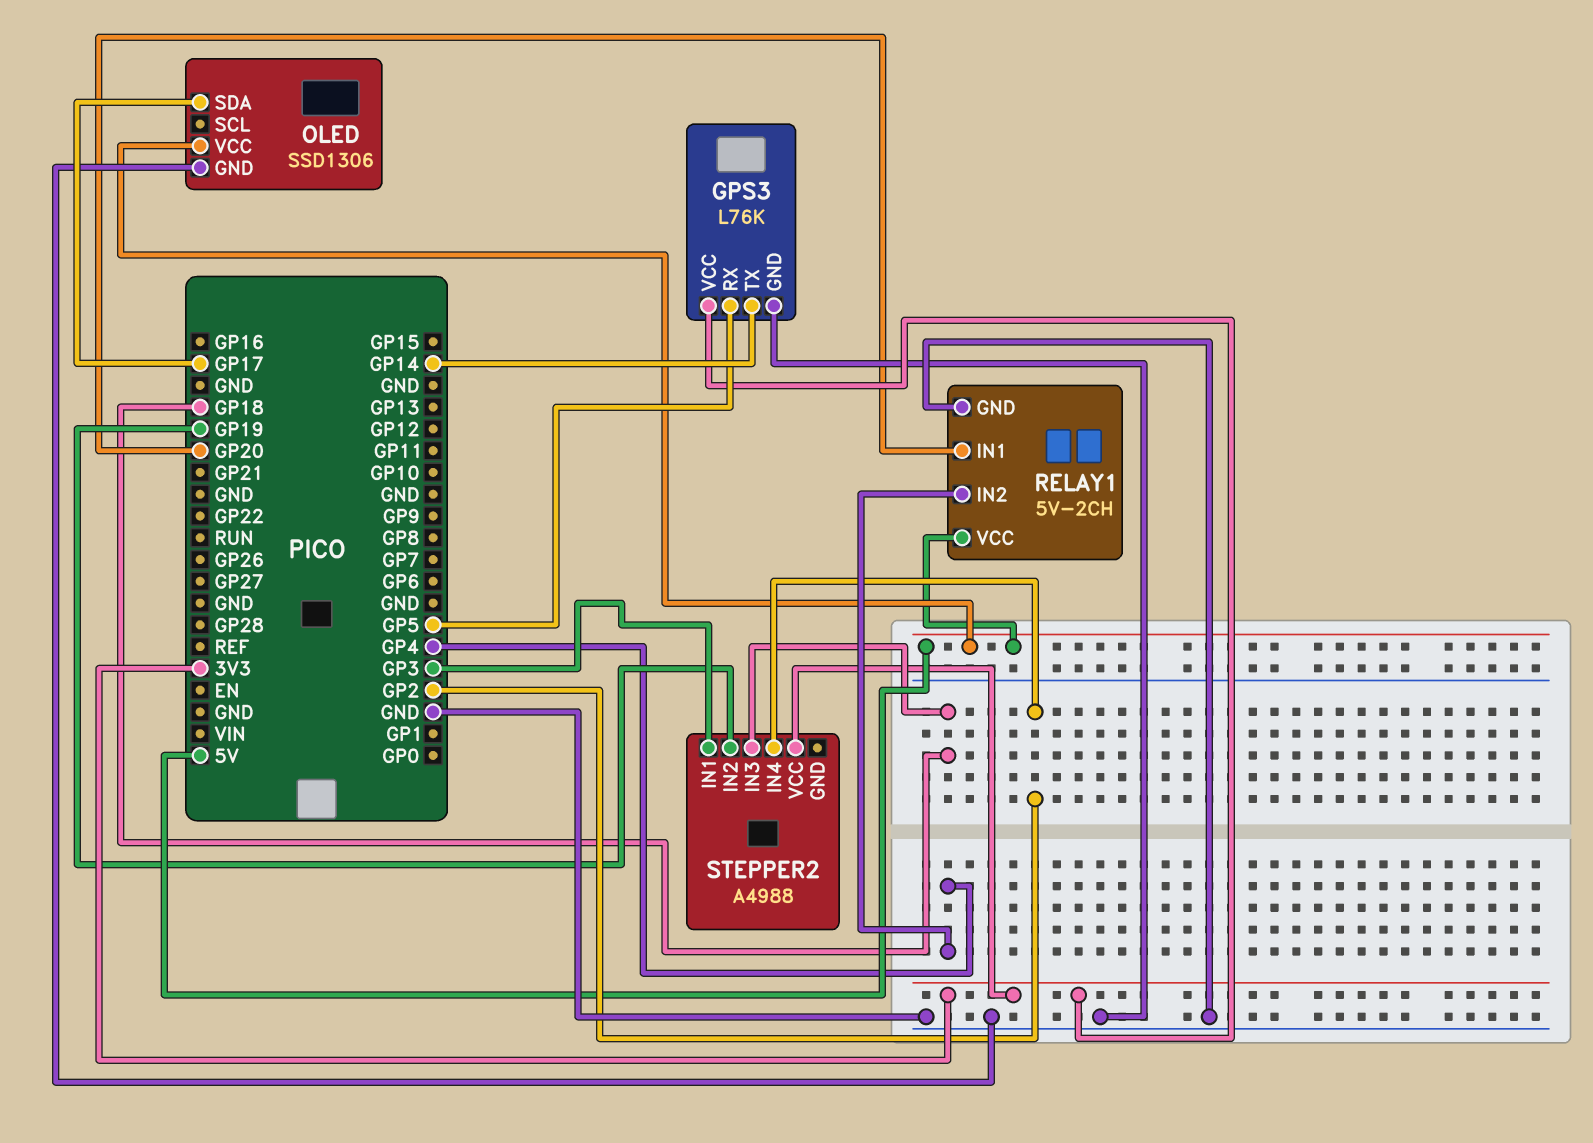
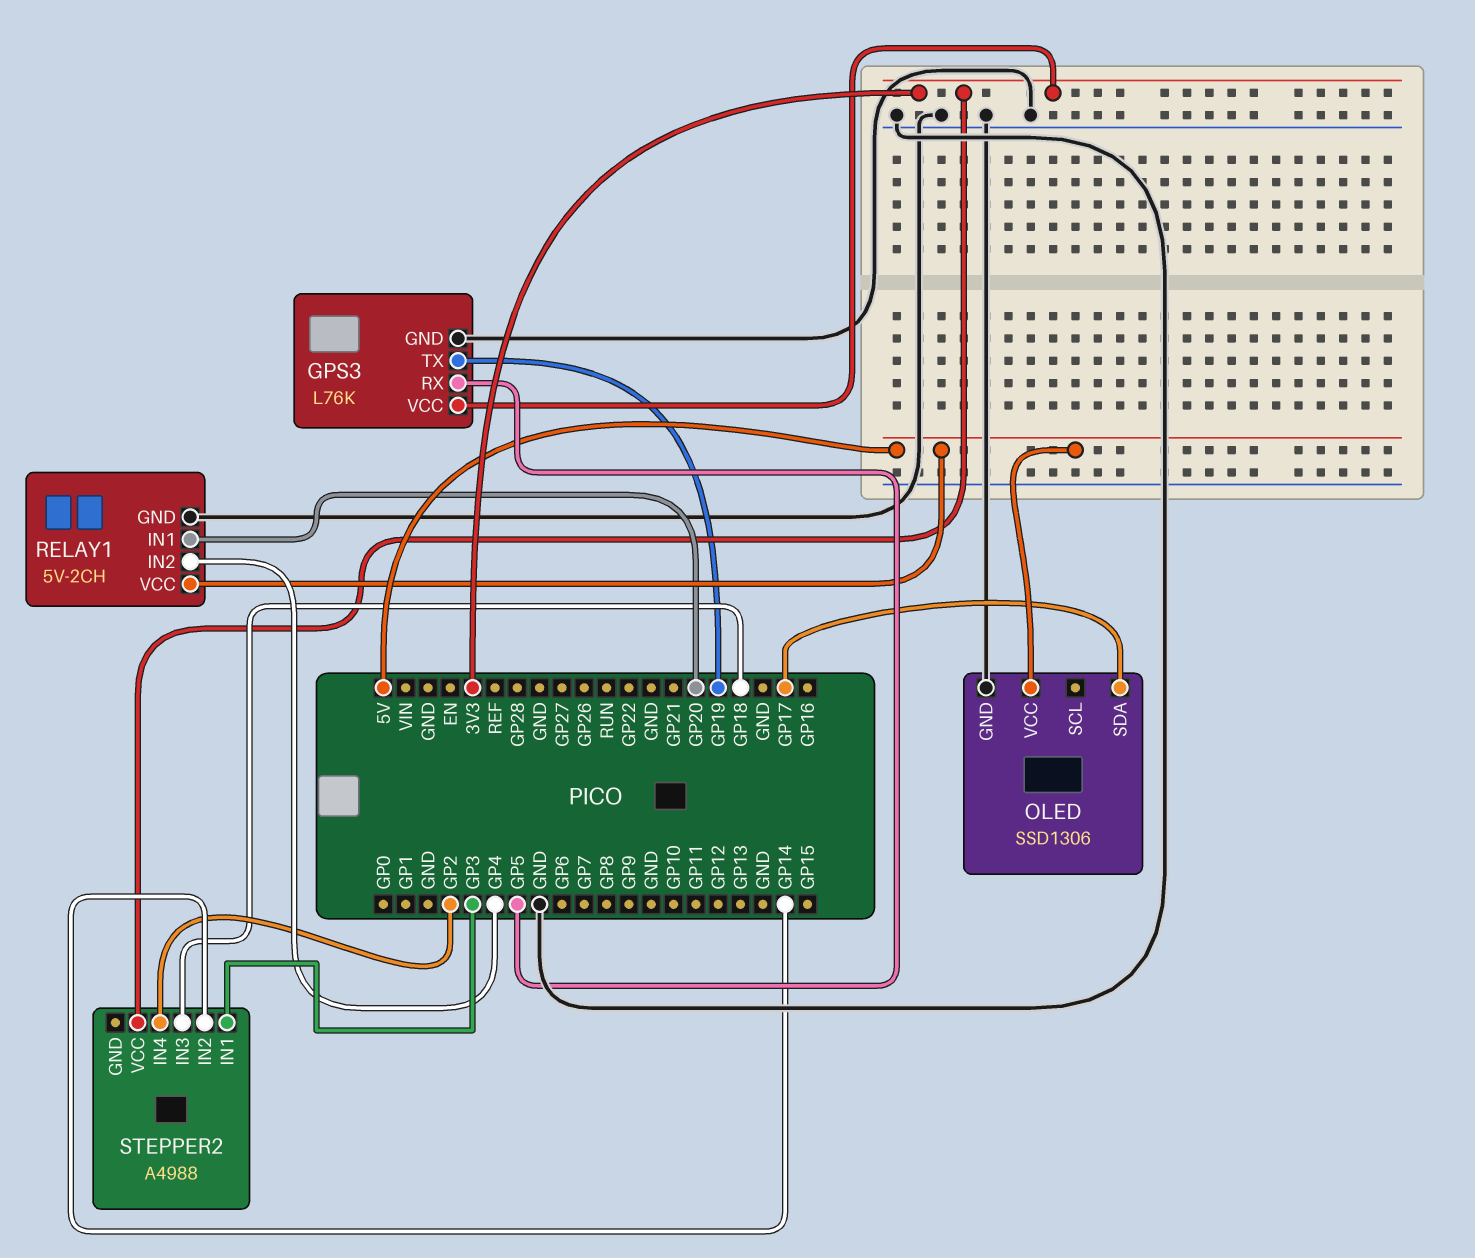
GPS3 pin TX: GP14 -> GP19
STEPPER2 pin IN2: GP19 -> GP14

